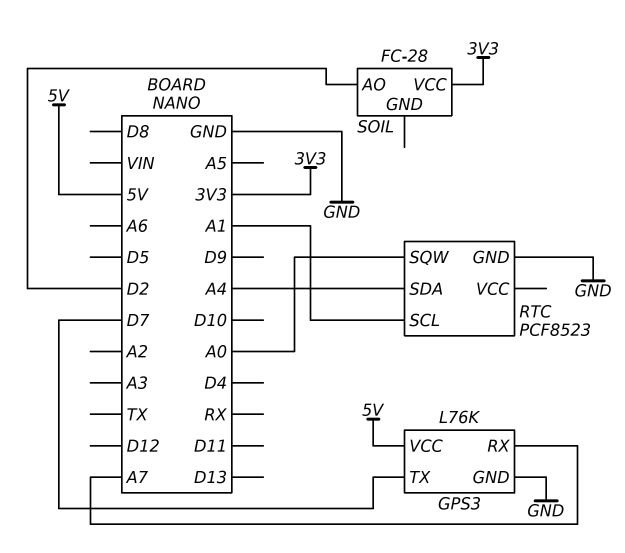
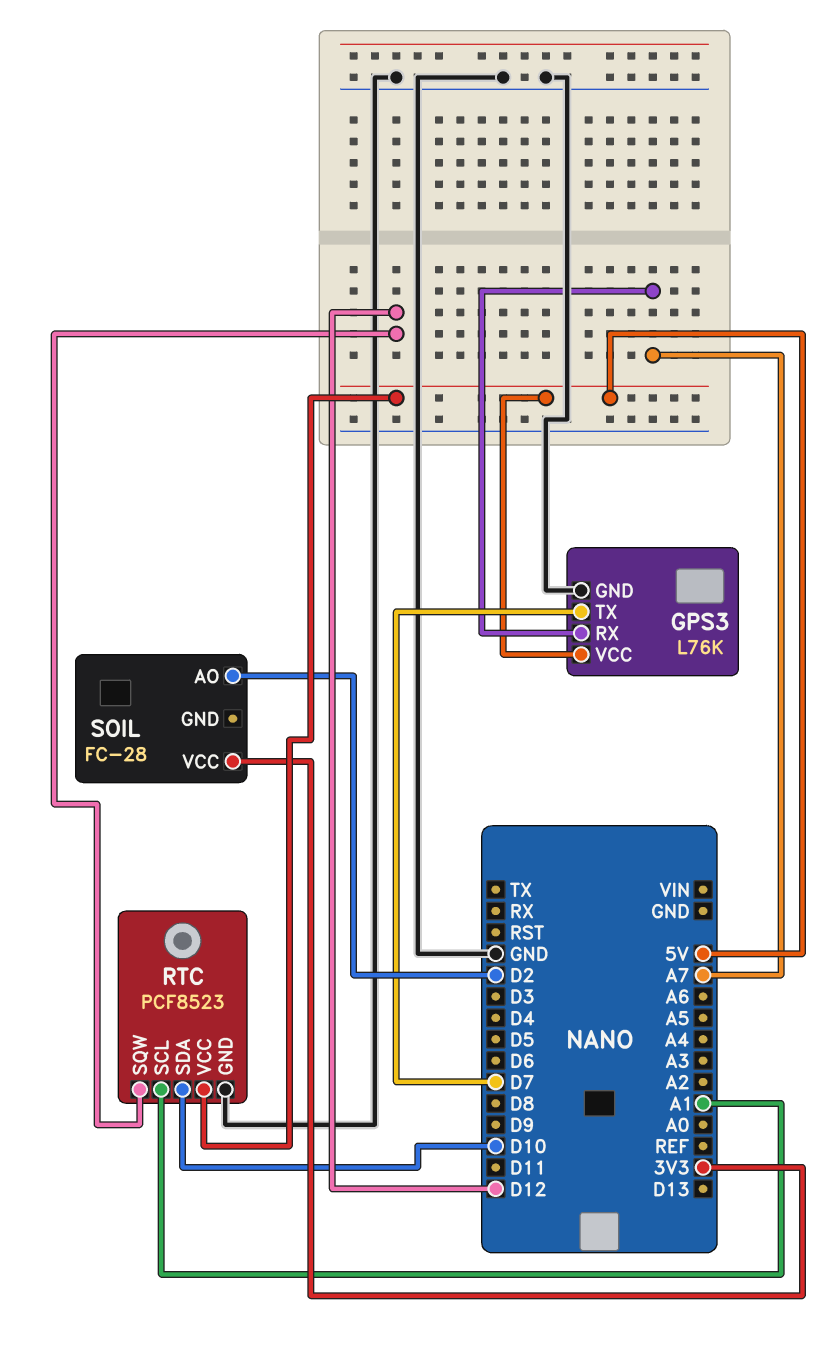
RTC pin SDA: A4 -> D10
RTC pin SQW: A0 -> D12
RTC pin VCC: none -> 5V

